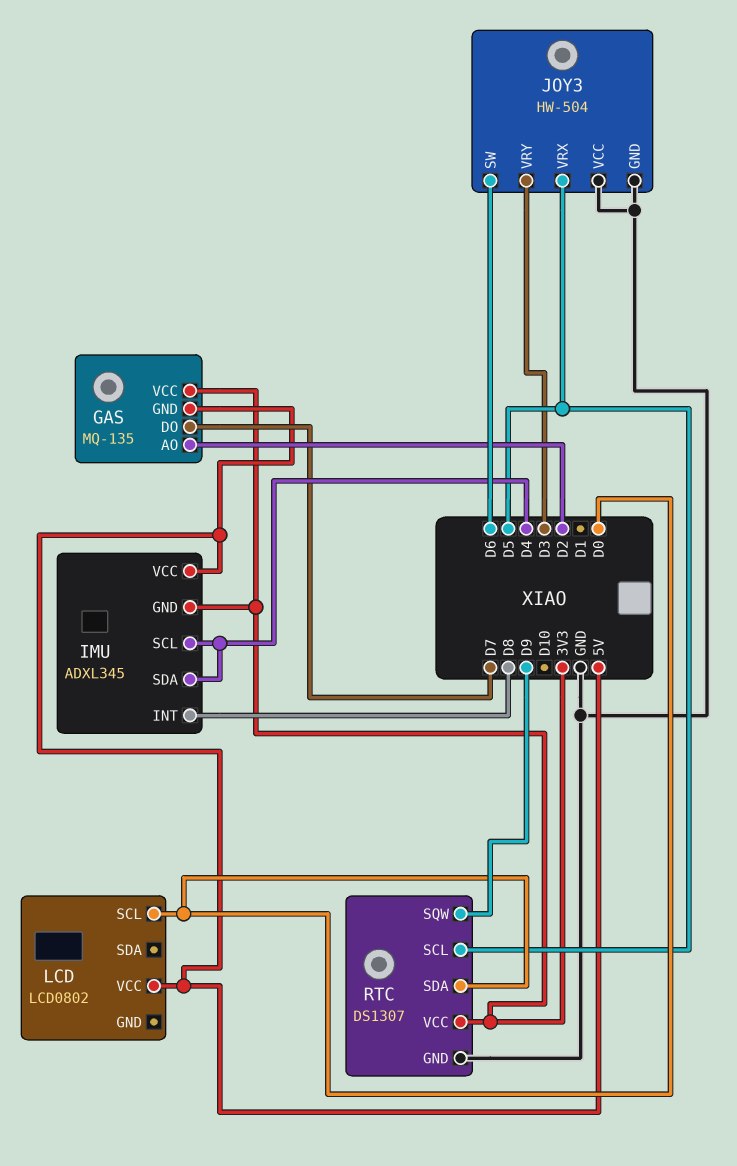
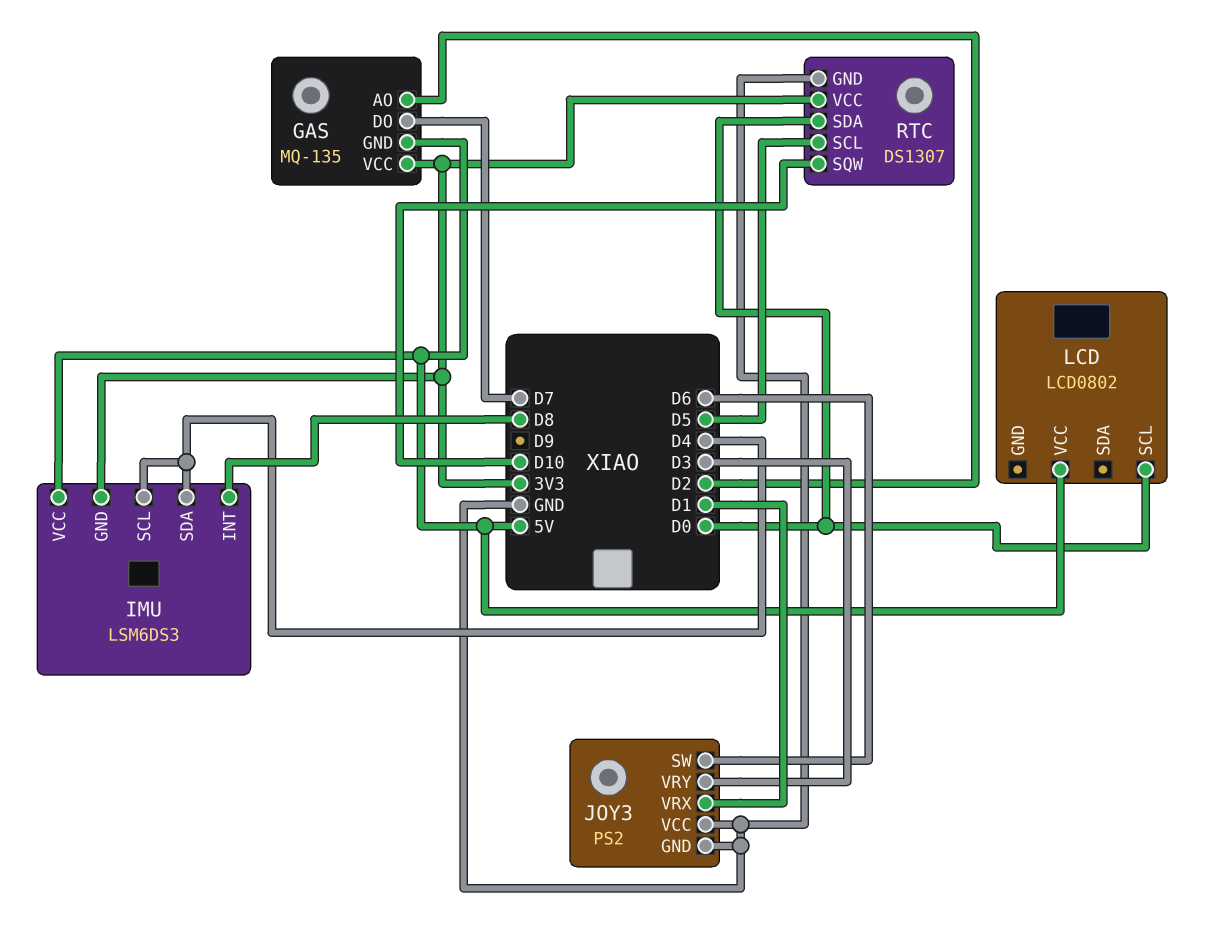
IMU: ADXL345 -> LSM6DS3
JOY3: HW-504 -> PS2
JOY3 pin VRX: D5 -> D1
RTC pin SQW: D9 -> D10

